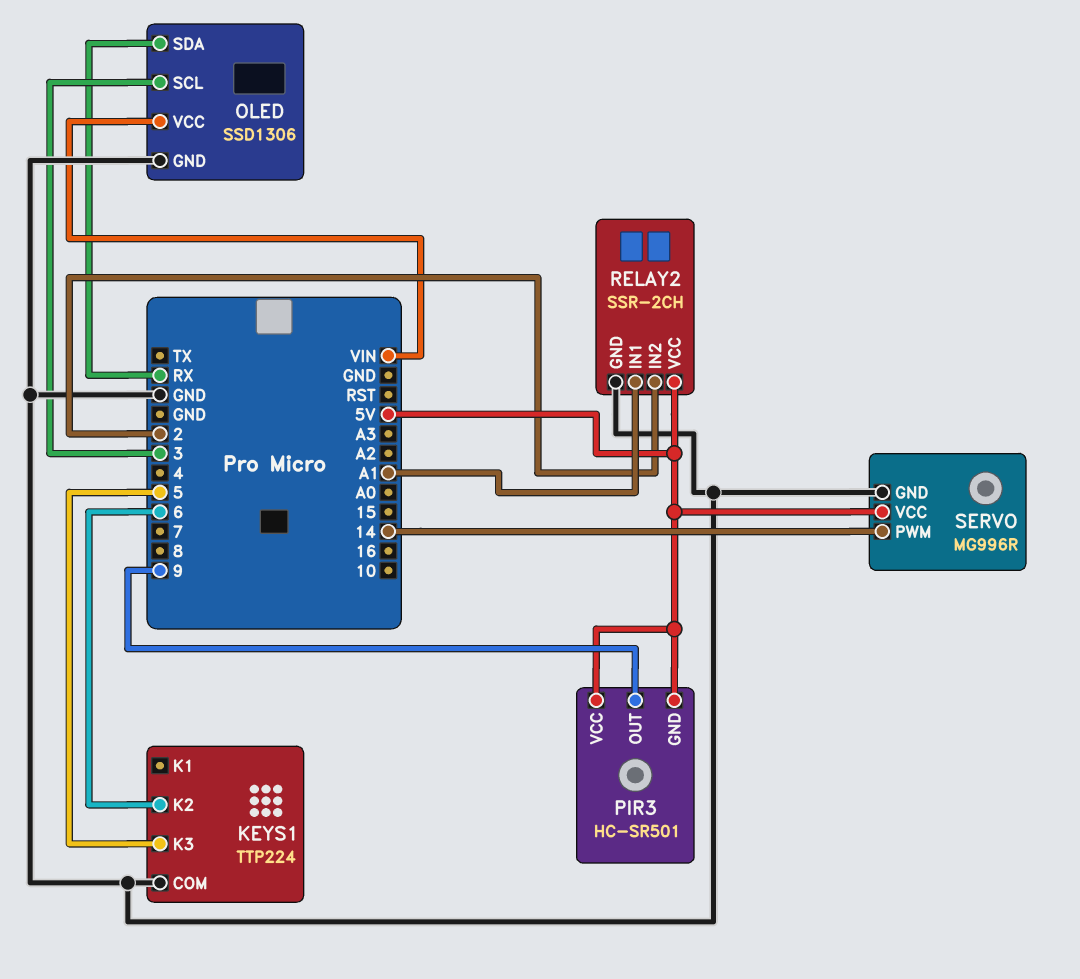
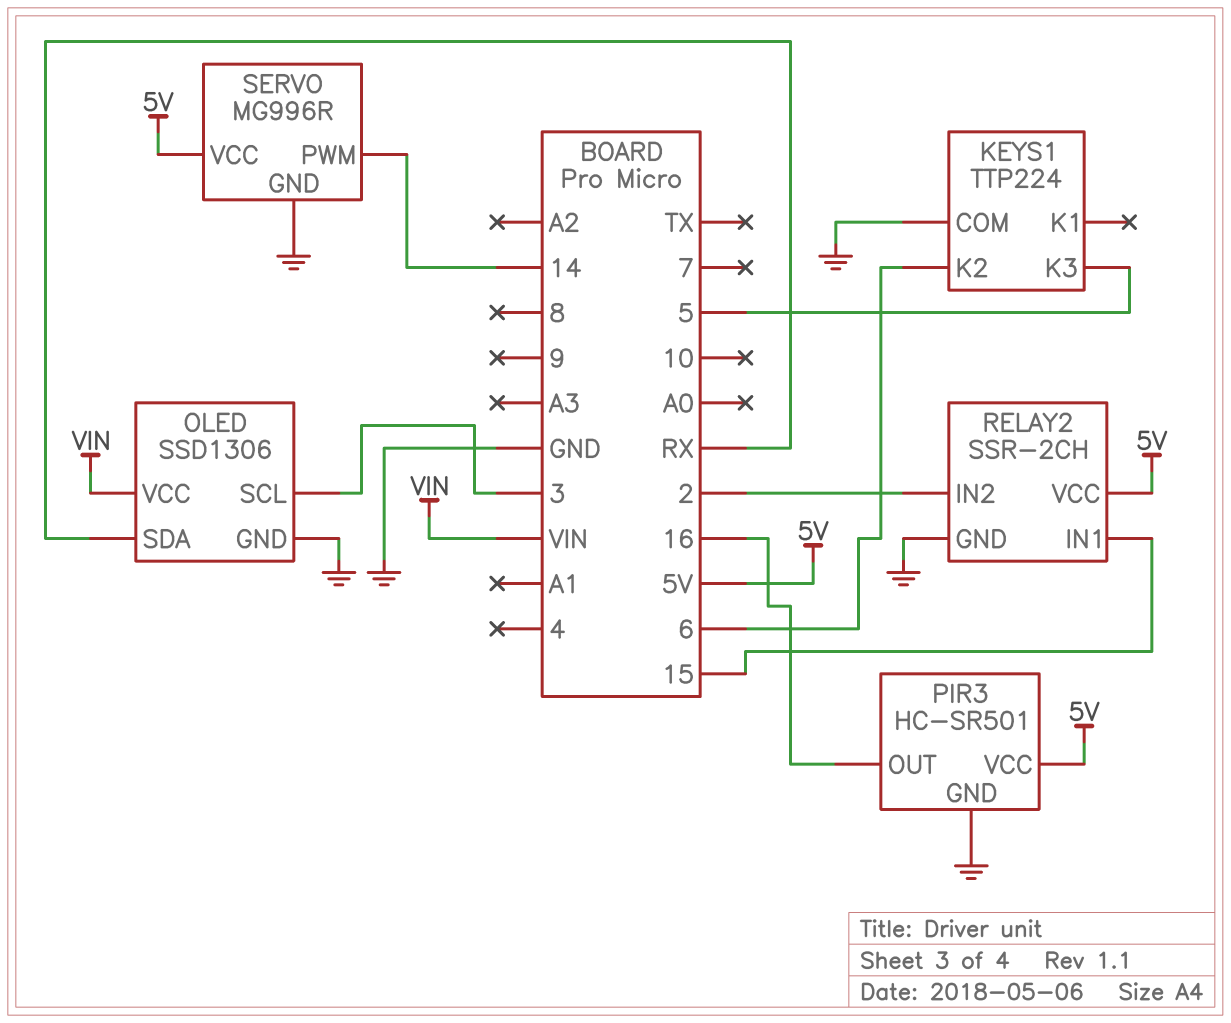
PIR3 pin GND: 5V -> GND
PIR3 pin OUT: 9 -> 16
RELAY2 pin IN1: A1 -> 15

